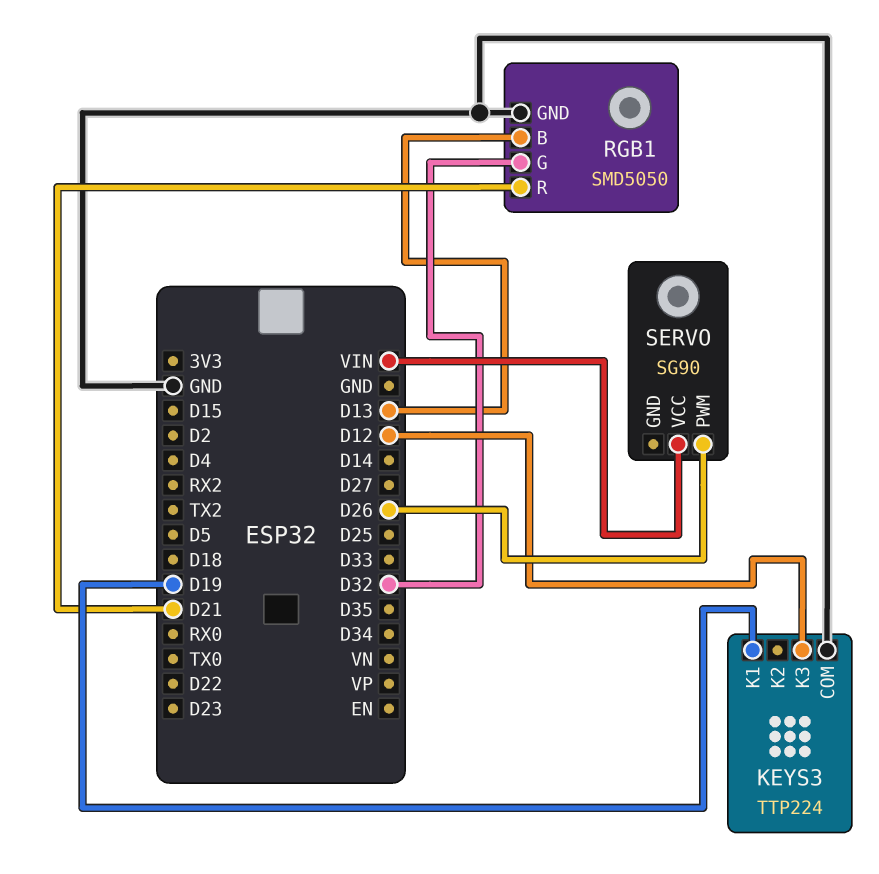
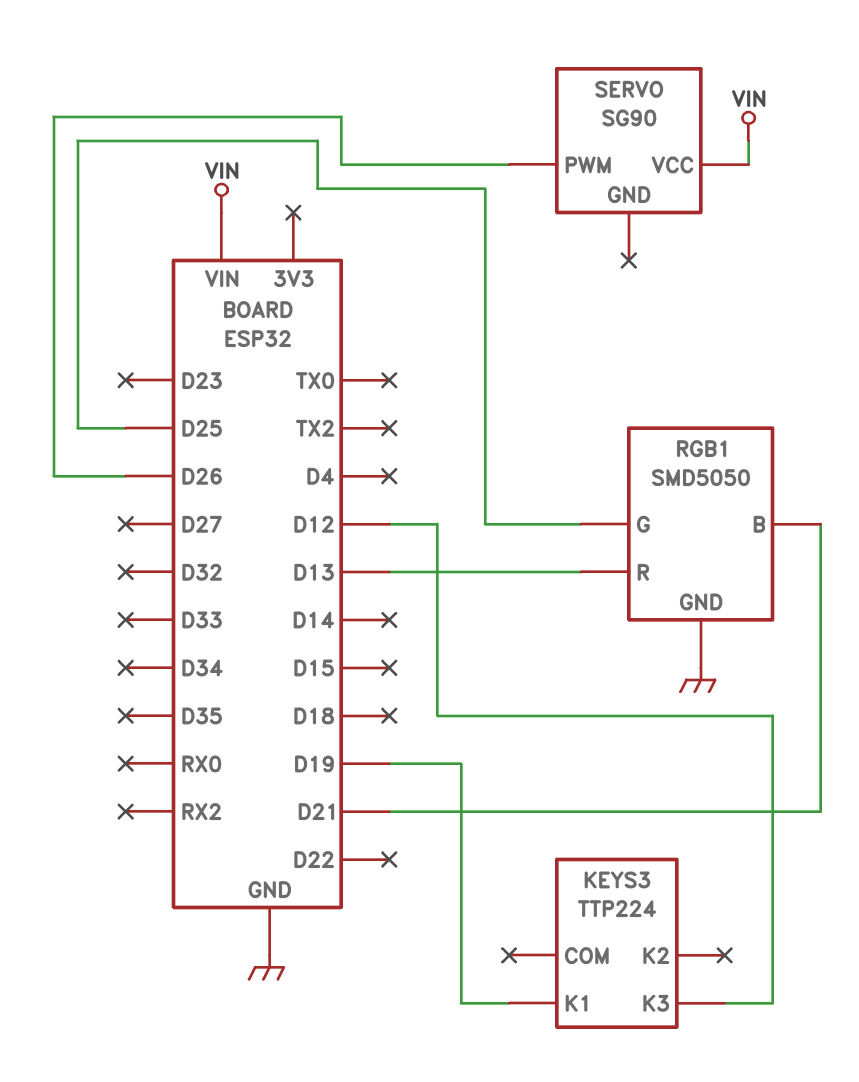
KEYS3 pin COM: GND -> none
RGB1 pin B: D13 -> D21
RGB1 pin G: D32 -> D25
RGB1 pin R: D21 -> D13

